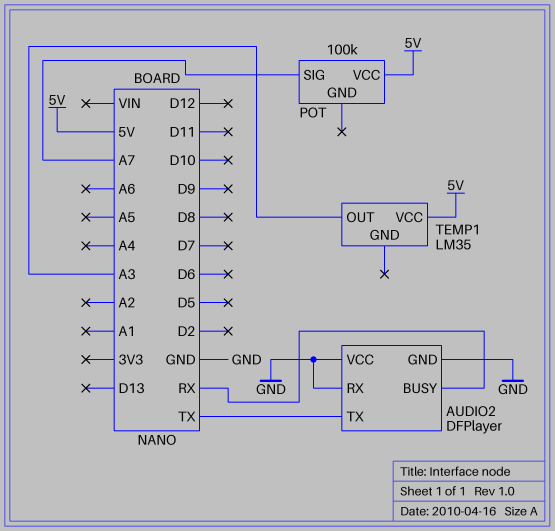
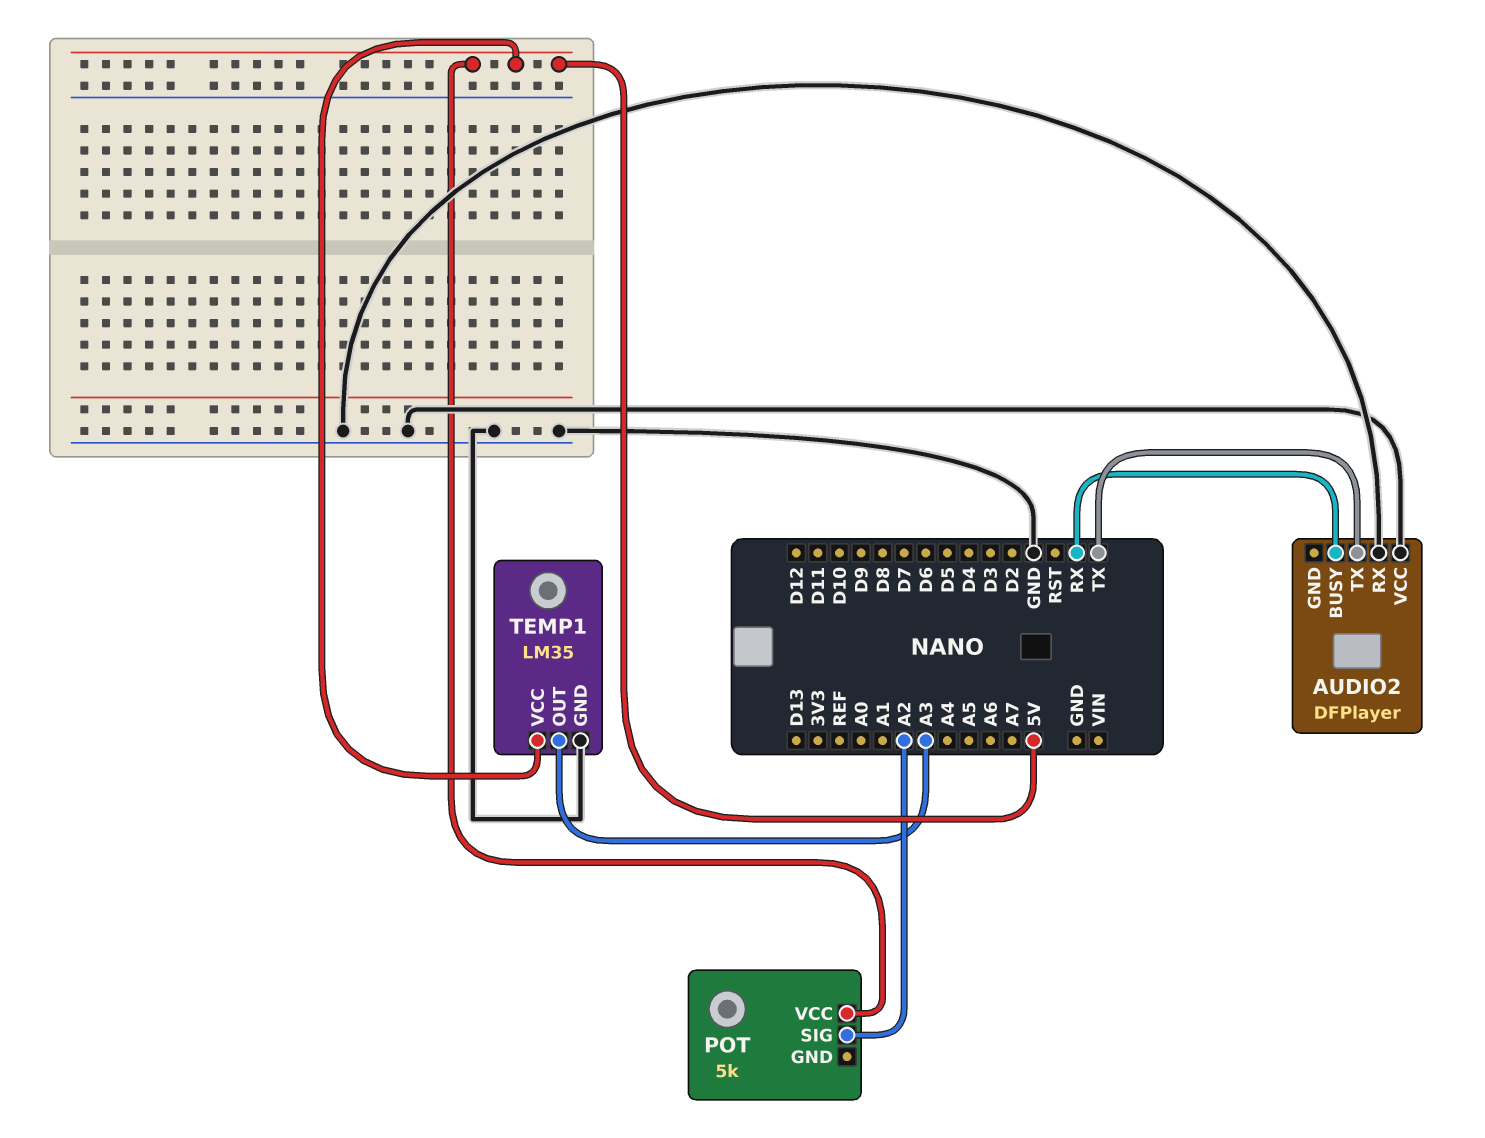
AUDIO2 pin GND: GND -> none
POT: 100k -> 5k
POT pin SIG: A7 -> A2
TEMP1 pin GND: none -> GND

